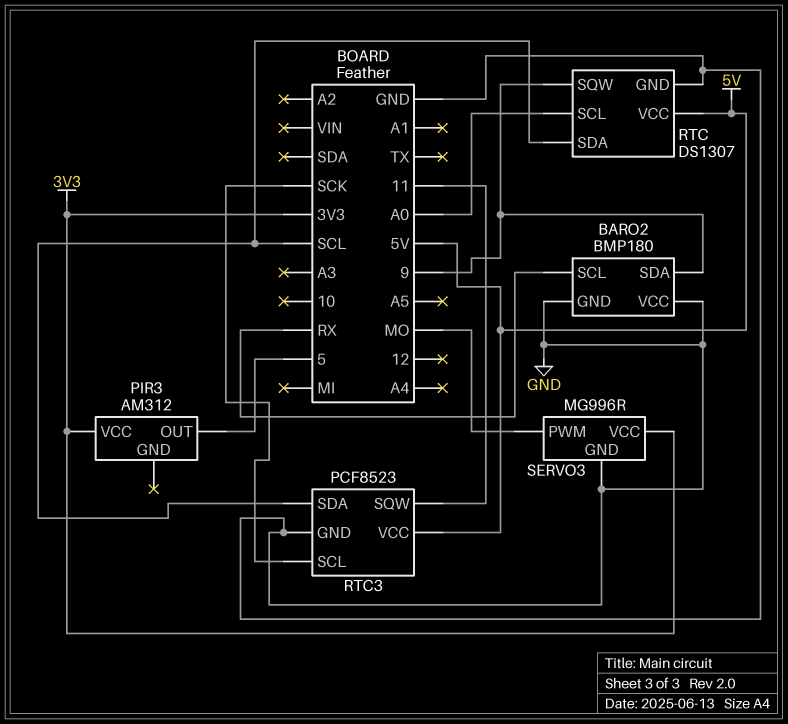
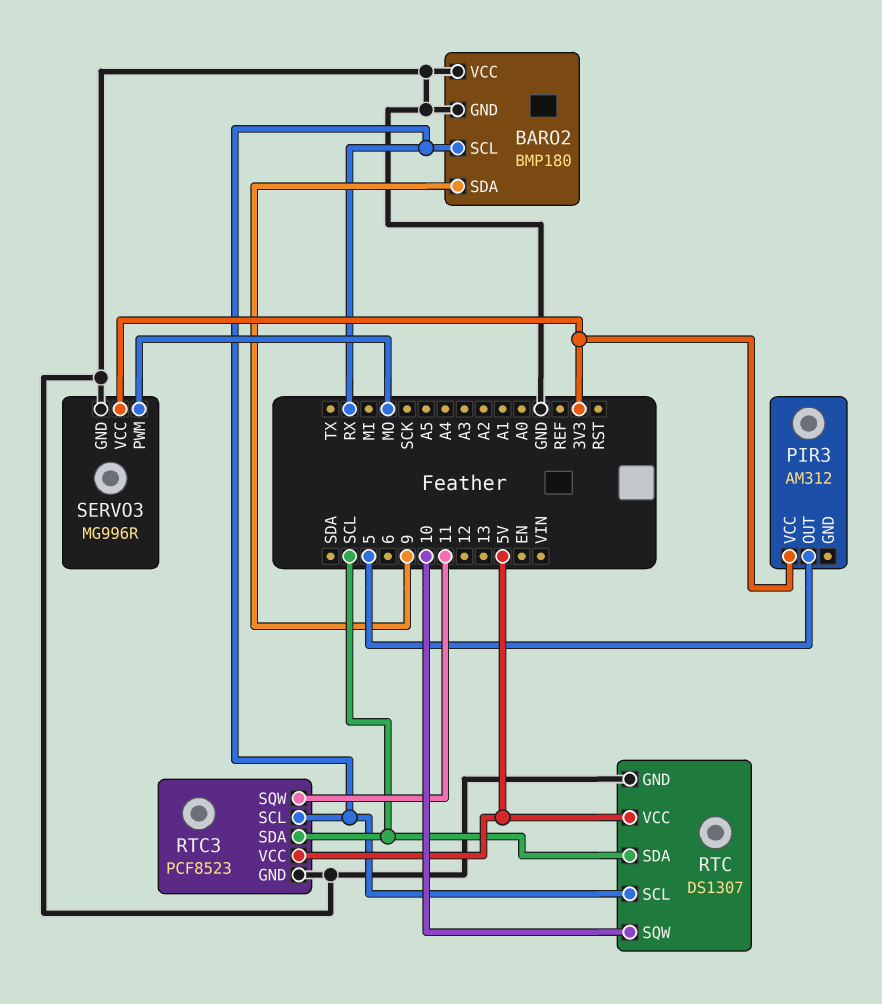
RTC pin SCL: A0 -> RX
RTC pin SQW: 9 -> 10
RTC3 pin SCL: SCK -> RX

